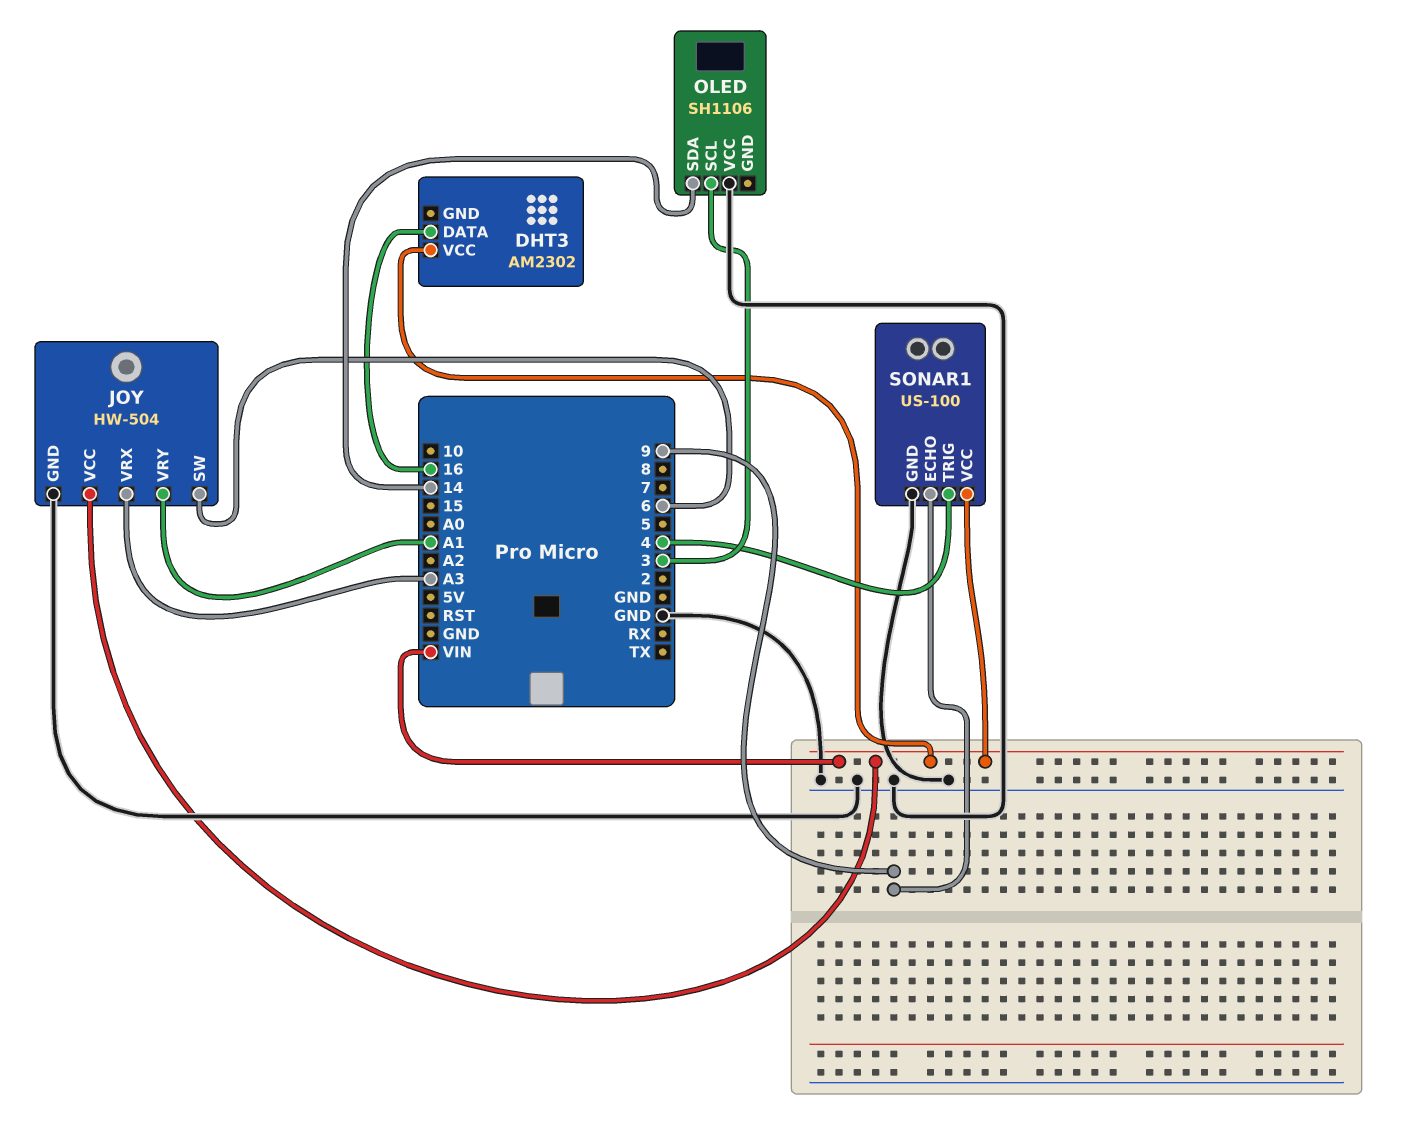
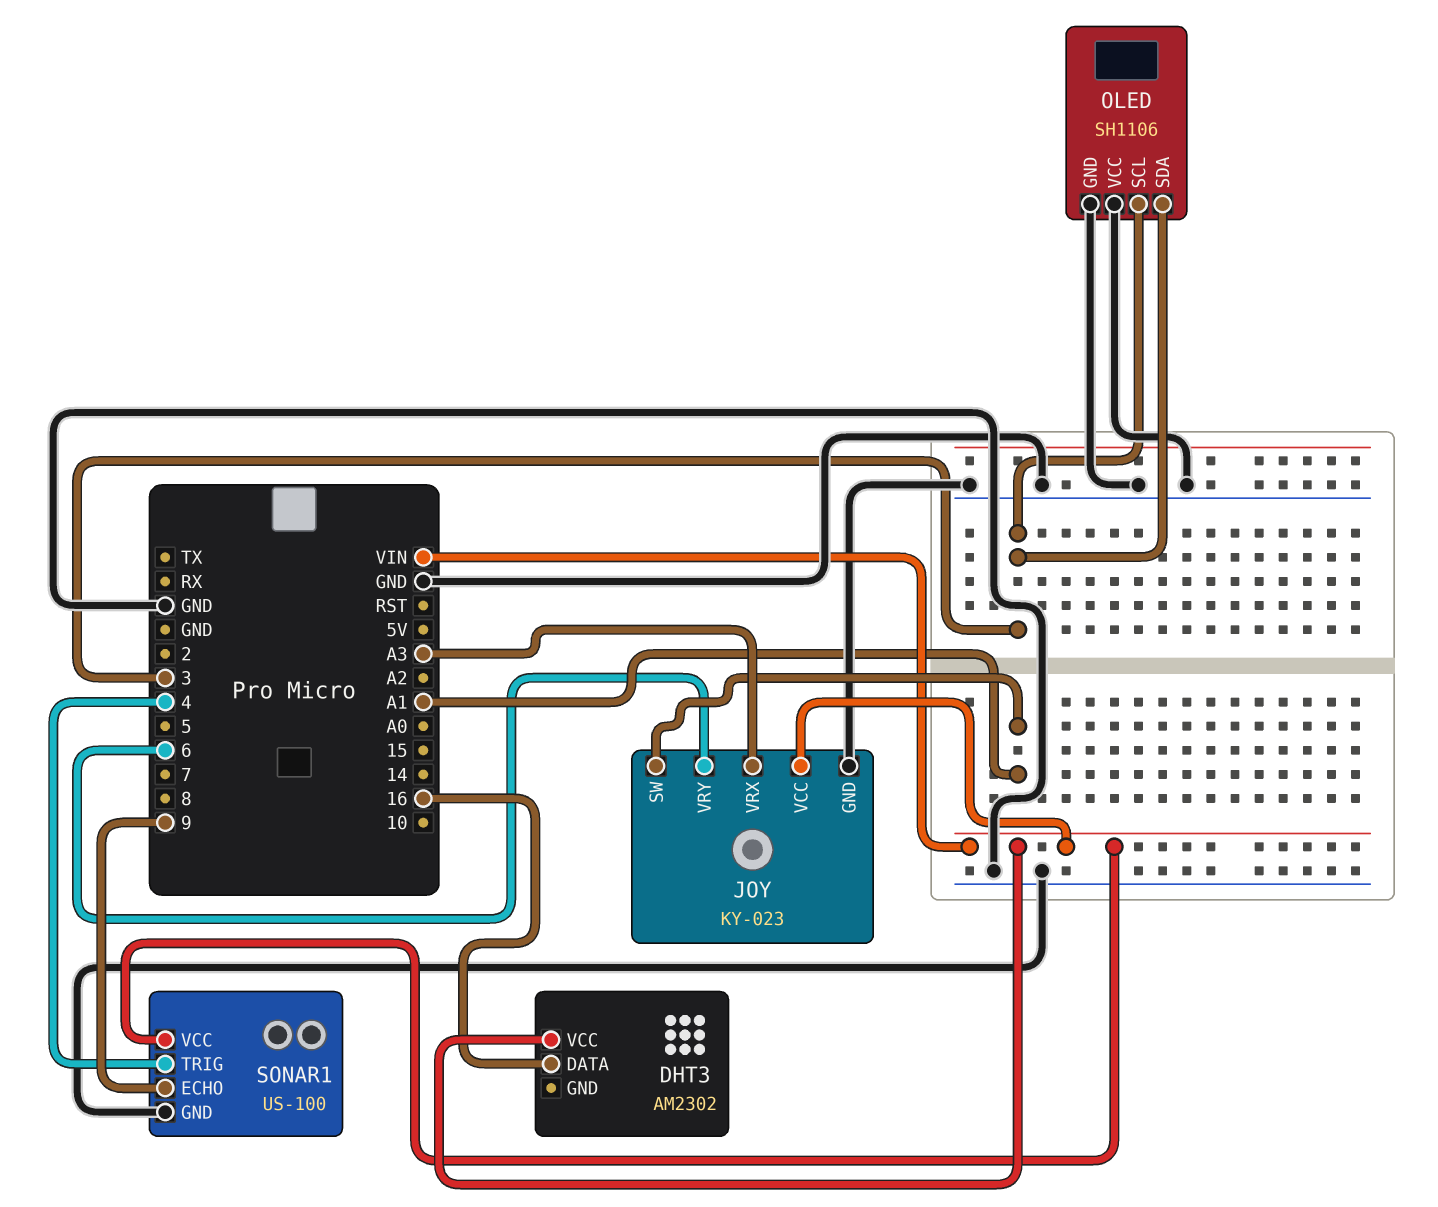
JOY: HW-504 -> KY-023
JOY pin SW: 6 -> A1
JOY pin VRY: A1 -> 6
OLED pin GND: none -> GND
OLED pin SDA: 14 -> 3

